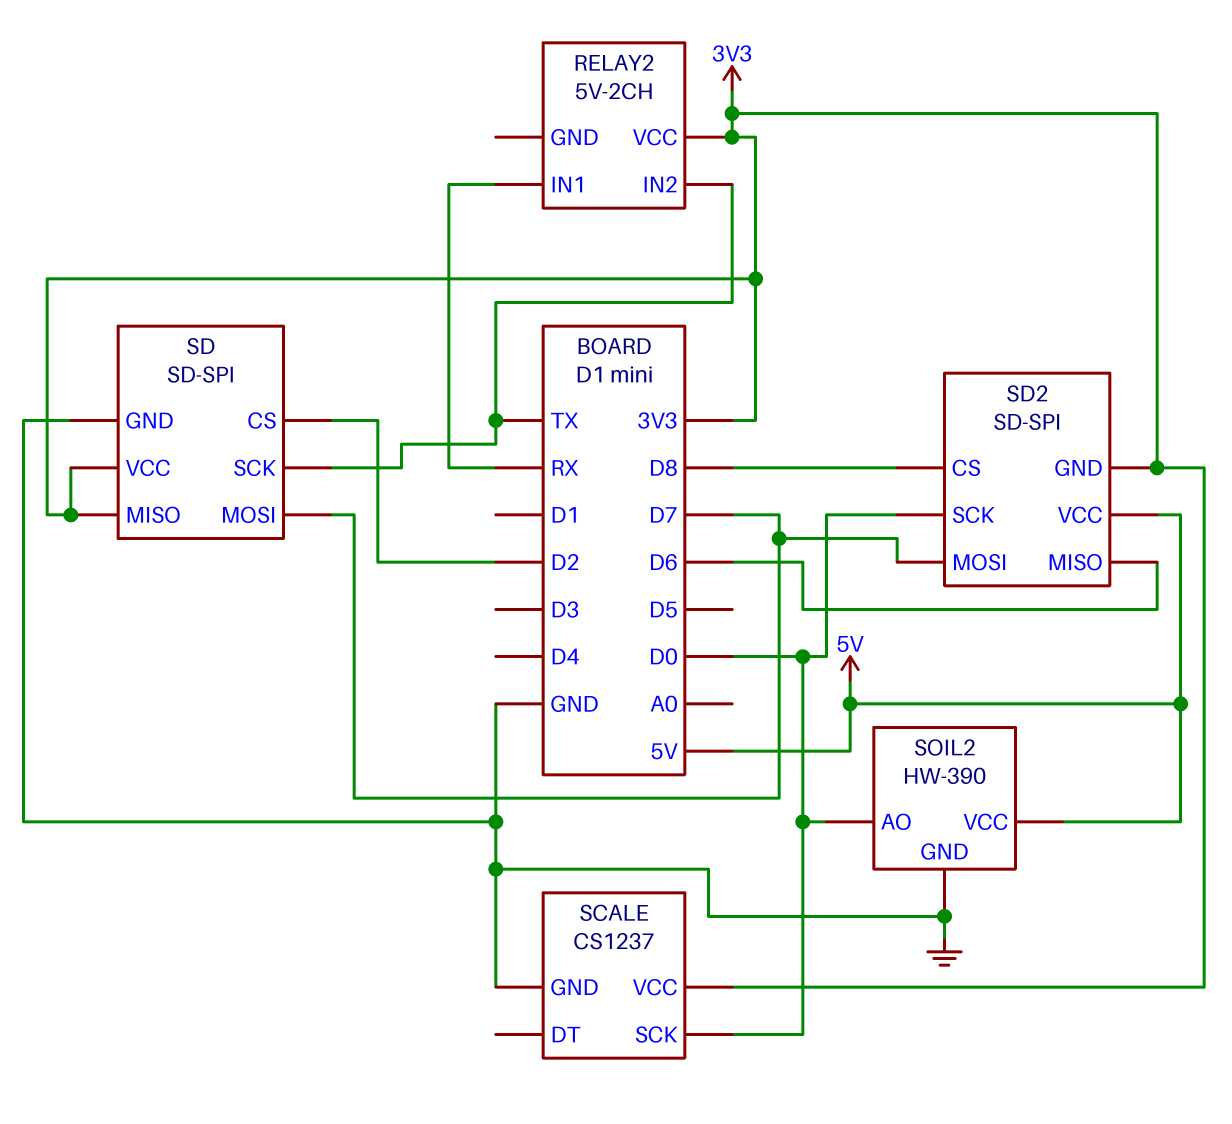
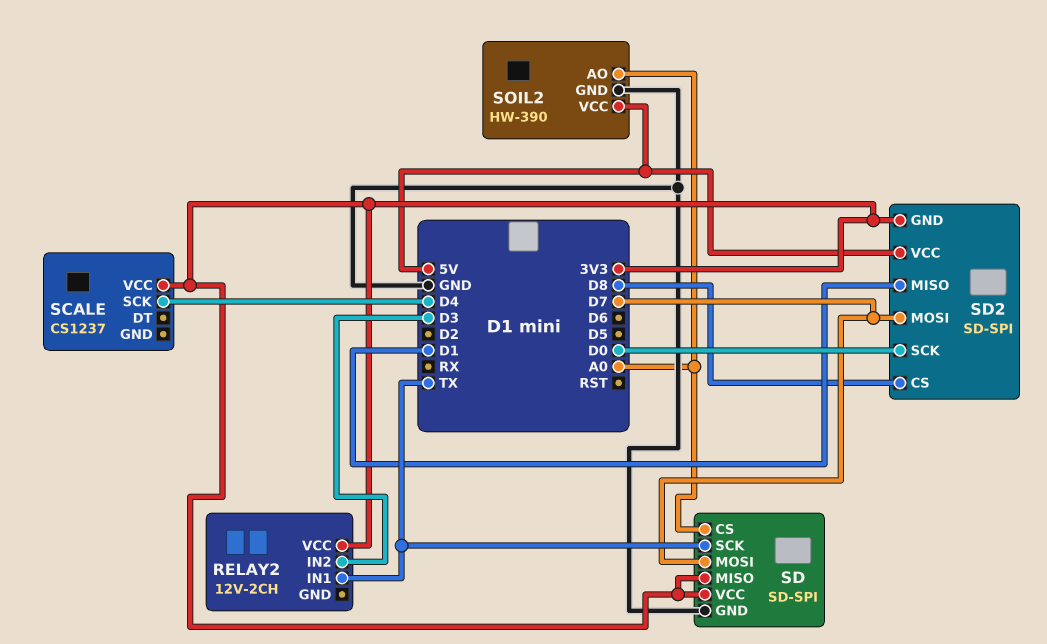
RELAY2: 5V-2CH -> 12V-2CH
RELAY2 pin IN1: RX -> TX
RELAY2 pin IN2: TX -> D3
SCALE pin GND: GND -> none
SCALE pin SCK: D0 -> D4
SD pin CS: D2 -> A0
SD2 pin MISO: D6 -> D1
SOIL2 pin AO: D0 -> A0

